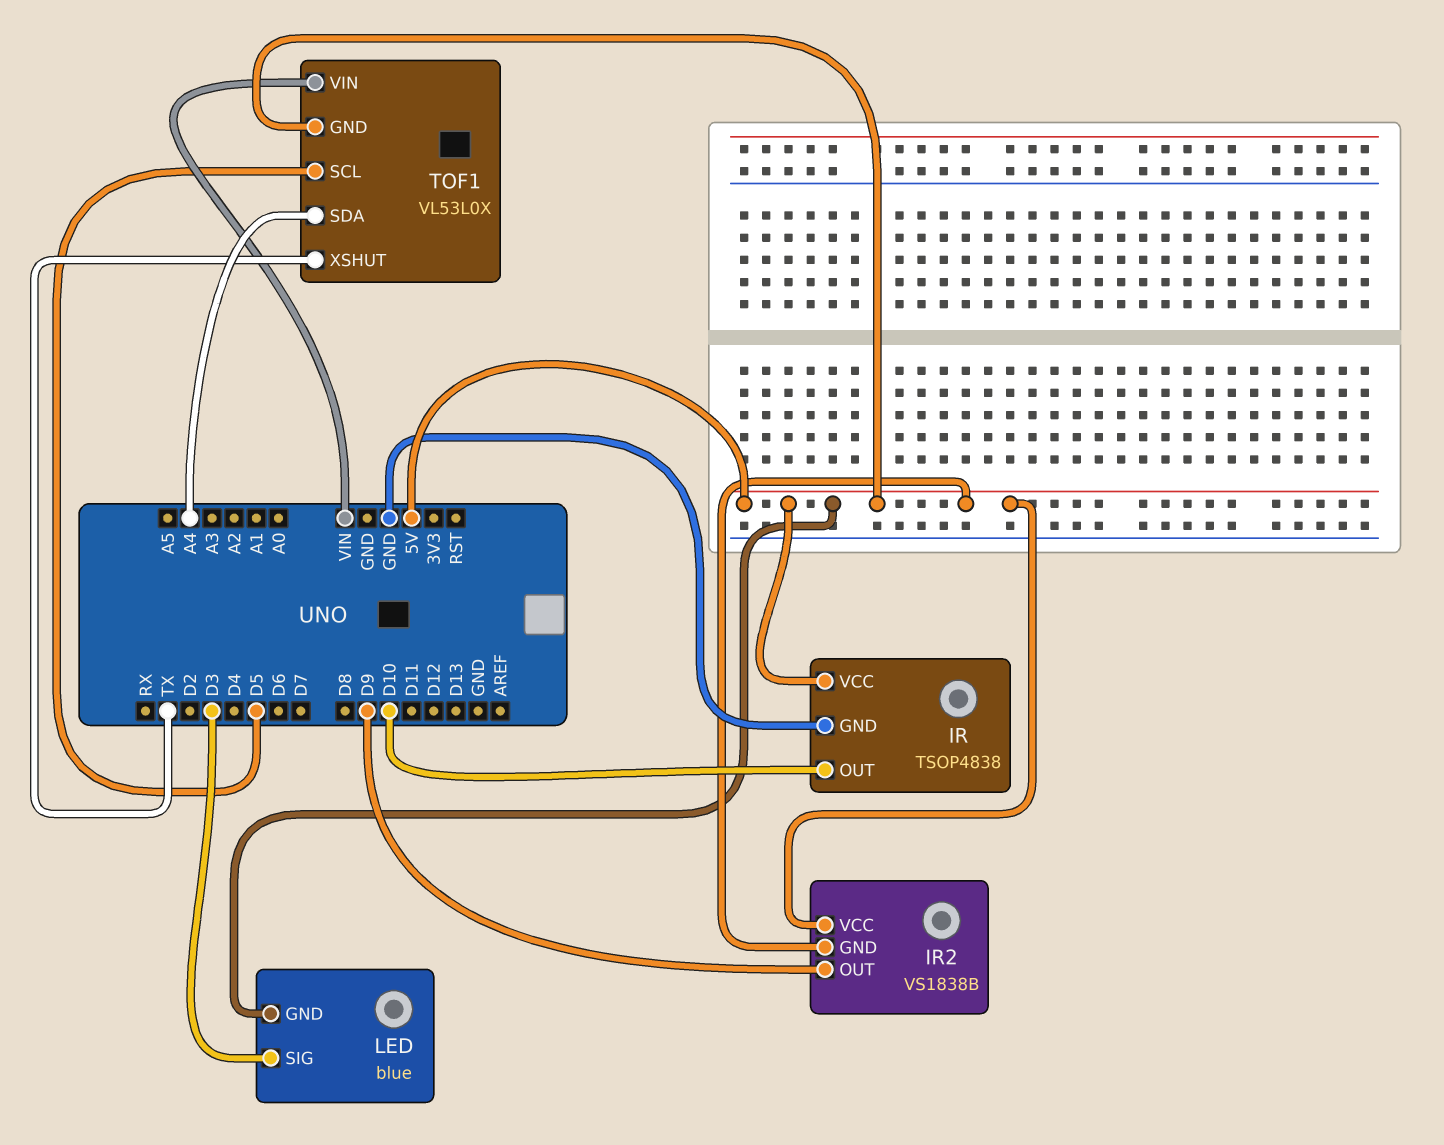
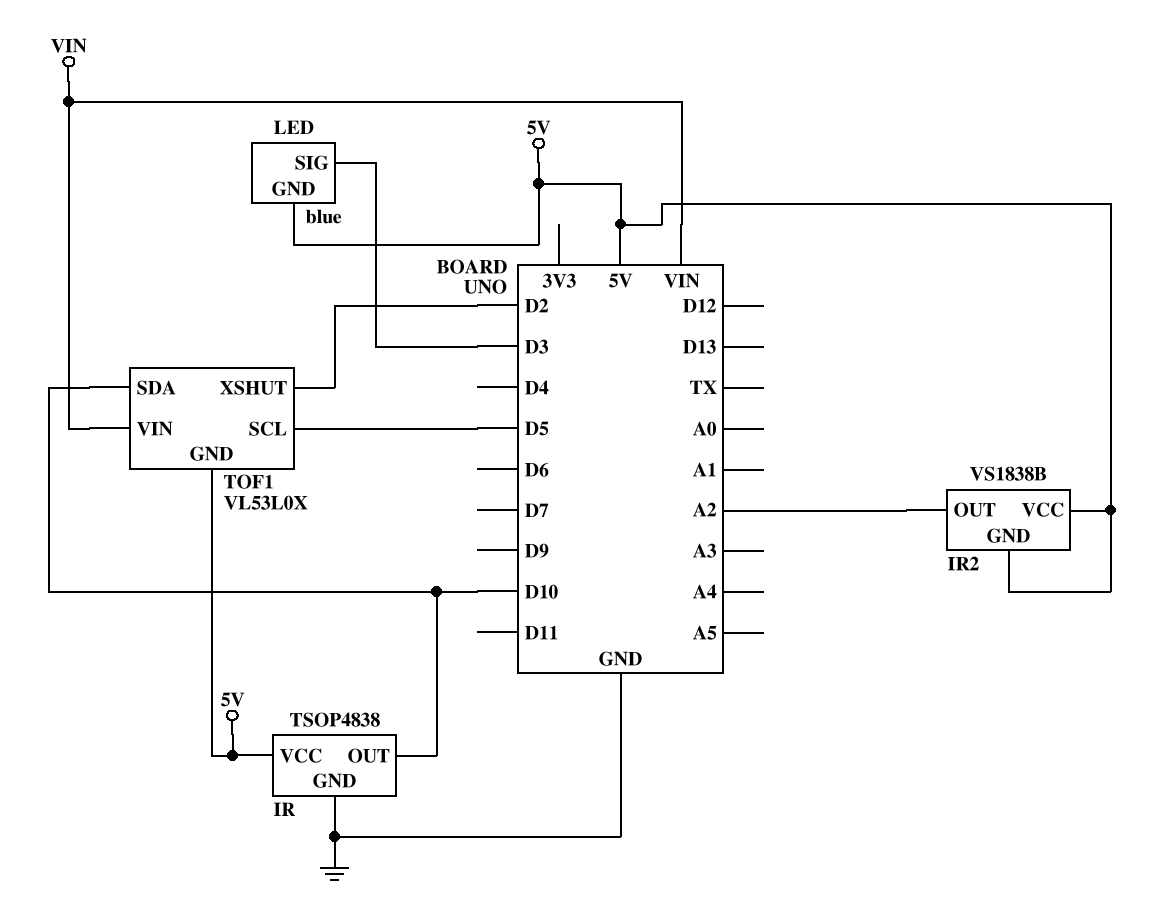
IR2 pin OUT: D9 -> A2
TOF1 pin SDA: A4 -> D10
TOF1 pin XSHUT: TX -> D2

